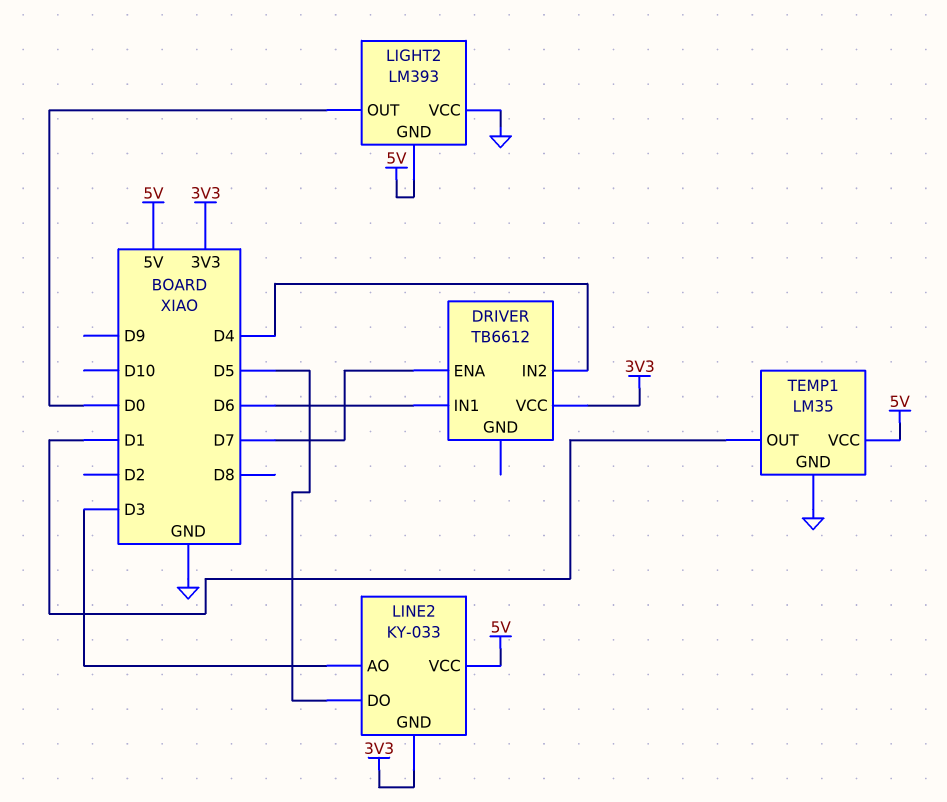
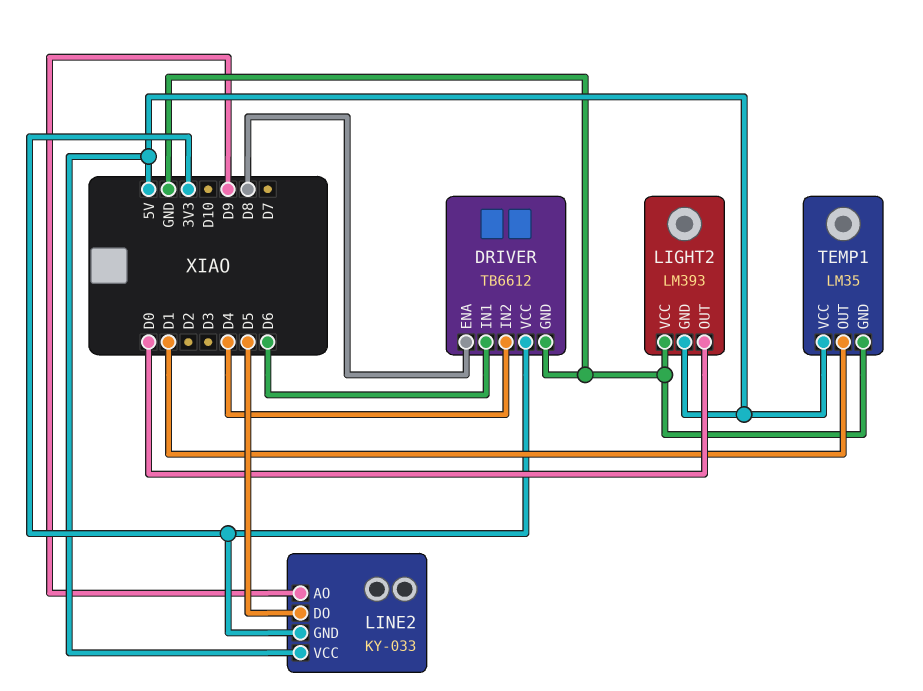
DRIVER pin ENA: D7 -> D8
DRIVER pin GND: none -> GND
LINE2 pin AO: D3 -> D9

